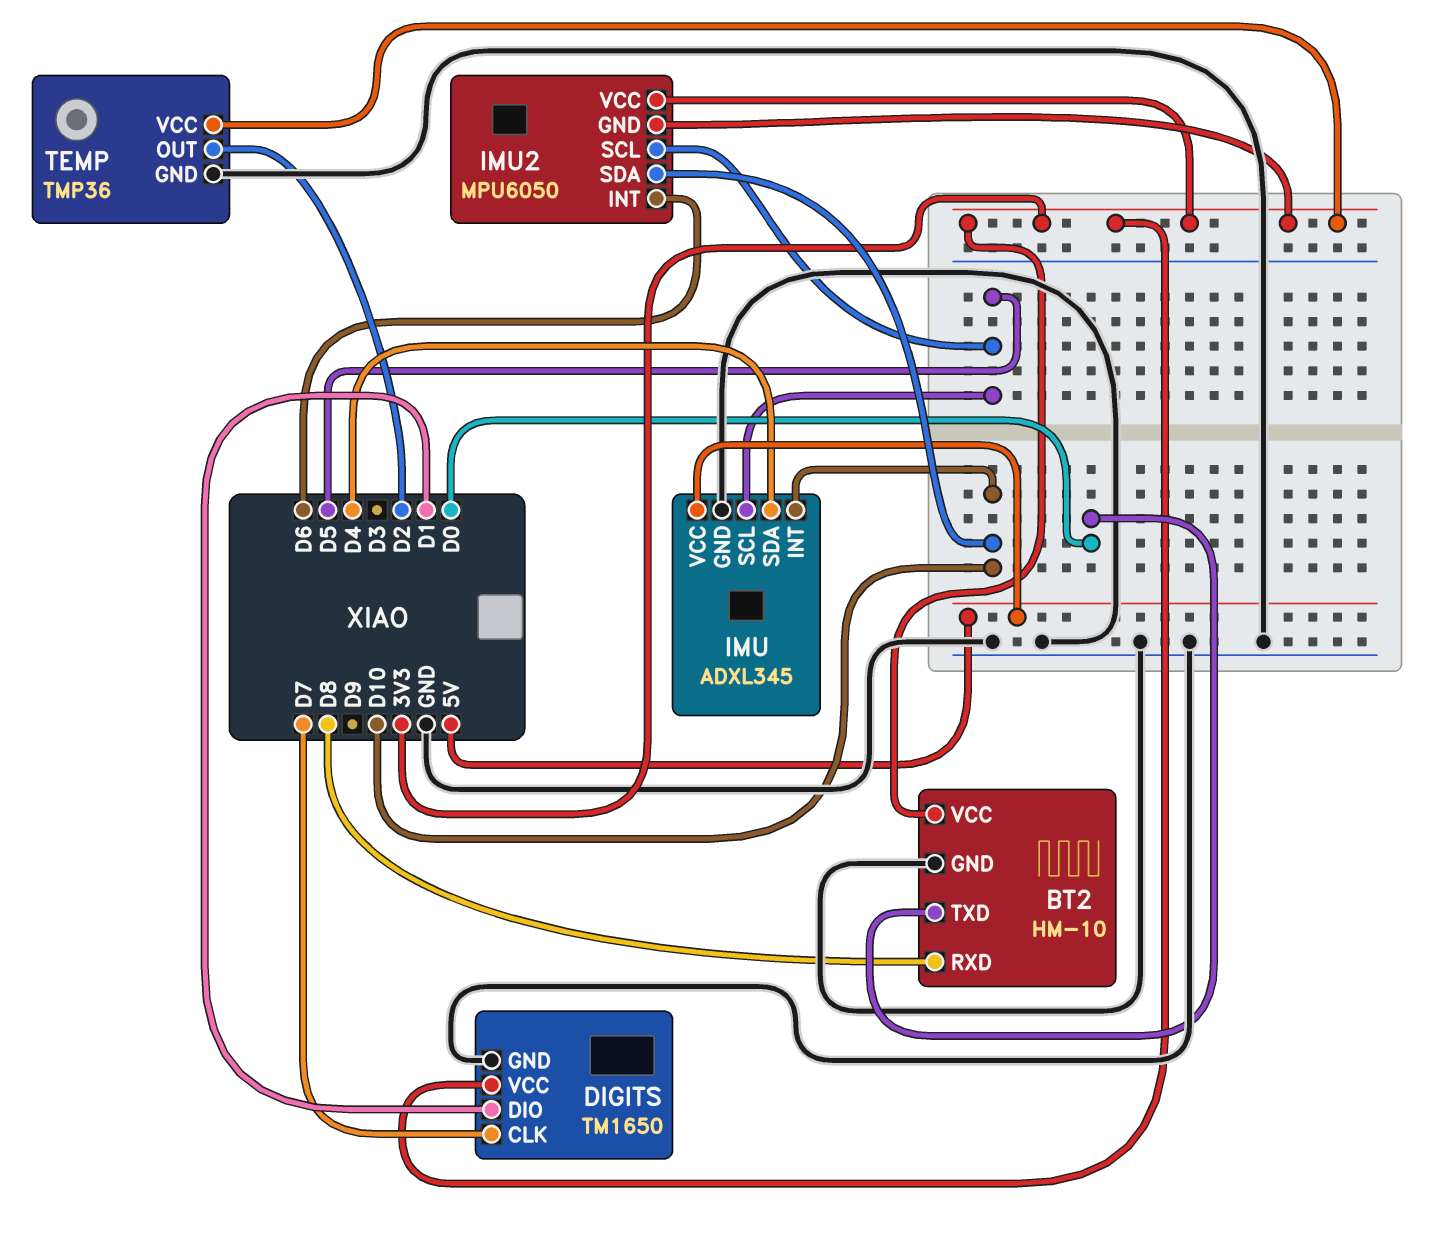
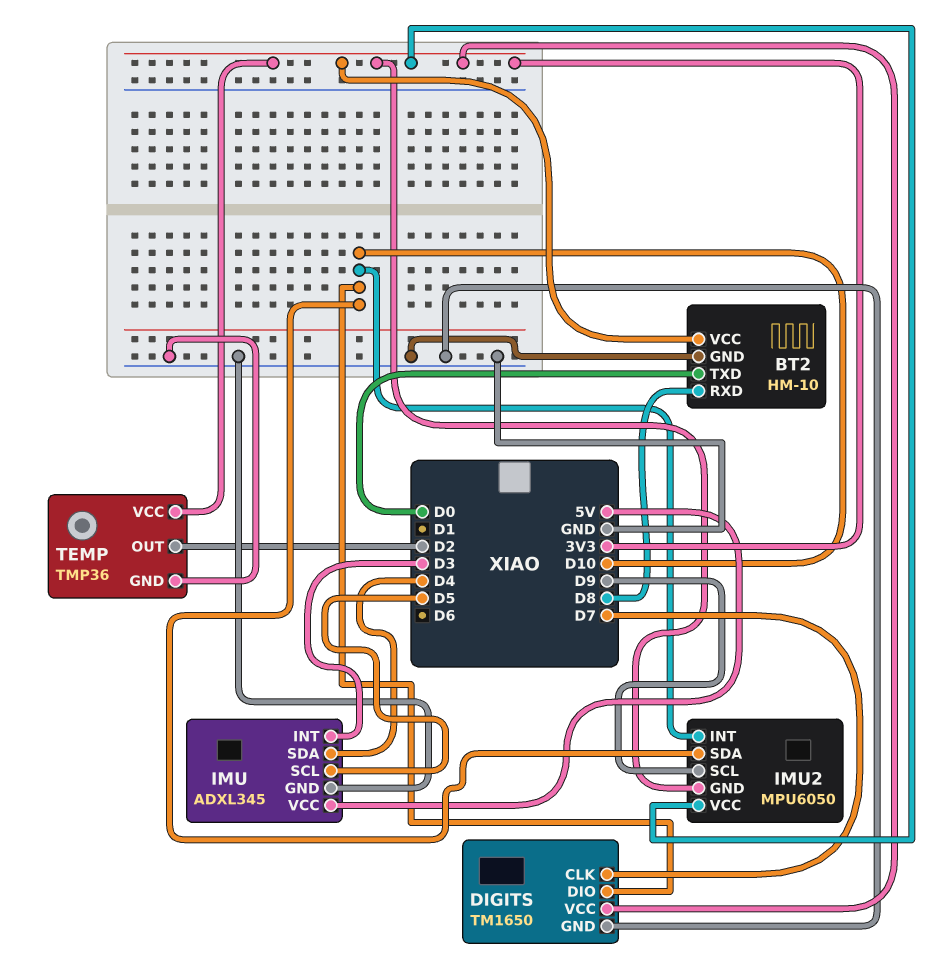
DIGITS pin DIO: D1 -> D10
IMU pin INT: D10 -> D3
IMU2 pin INT: D6 -> D10
IMU2 pin SCL: D5 -> D9

